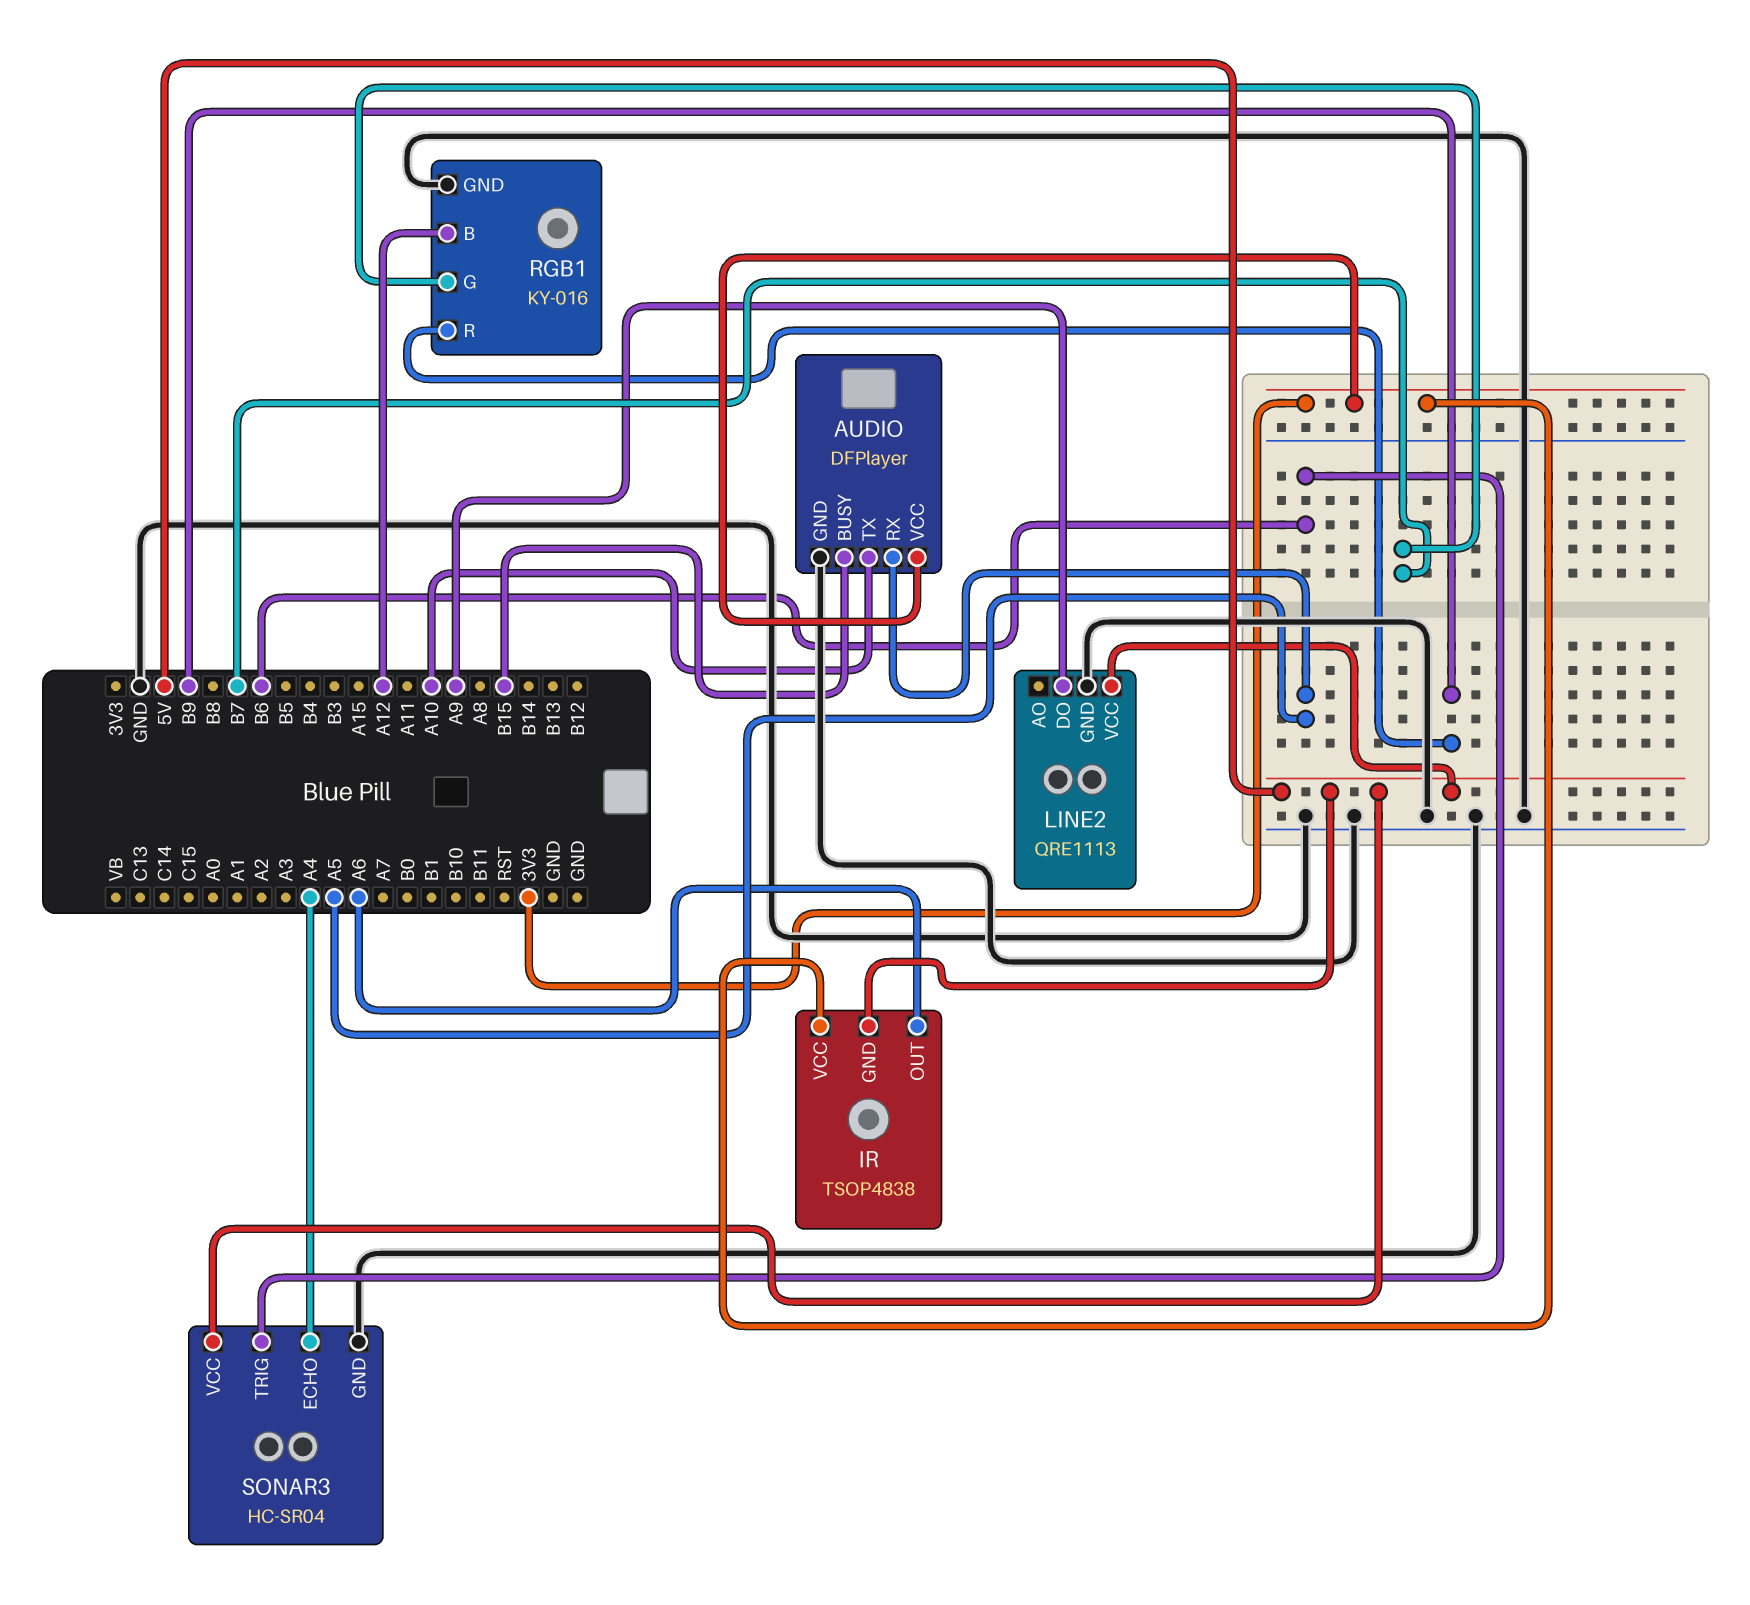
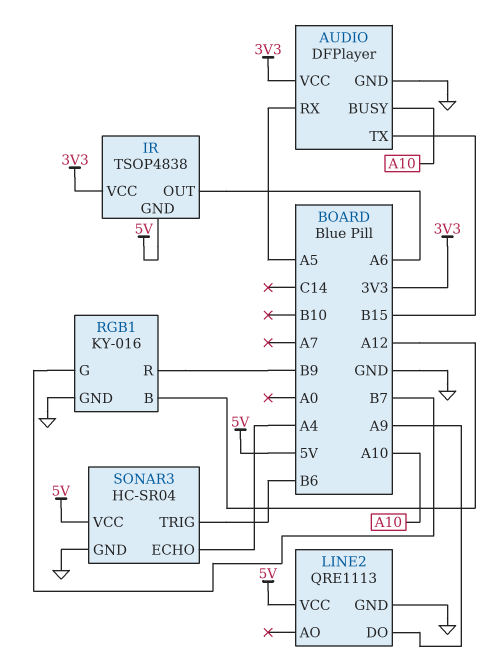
AUDIO pin BUSY: B15 -> A10
AUDIO pin TX: A10 -> B15

